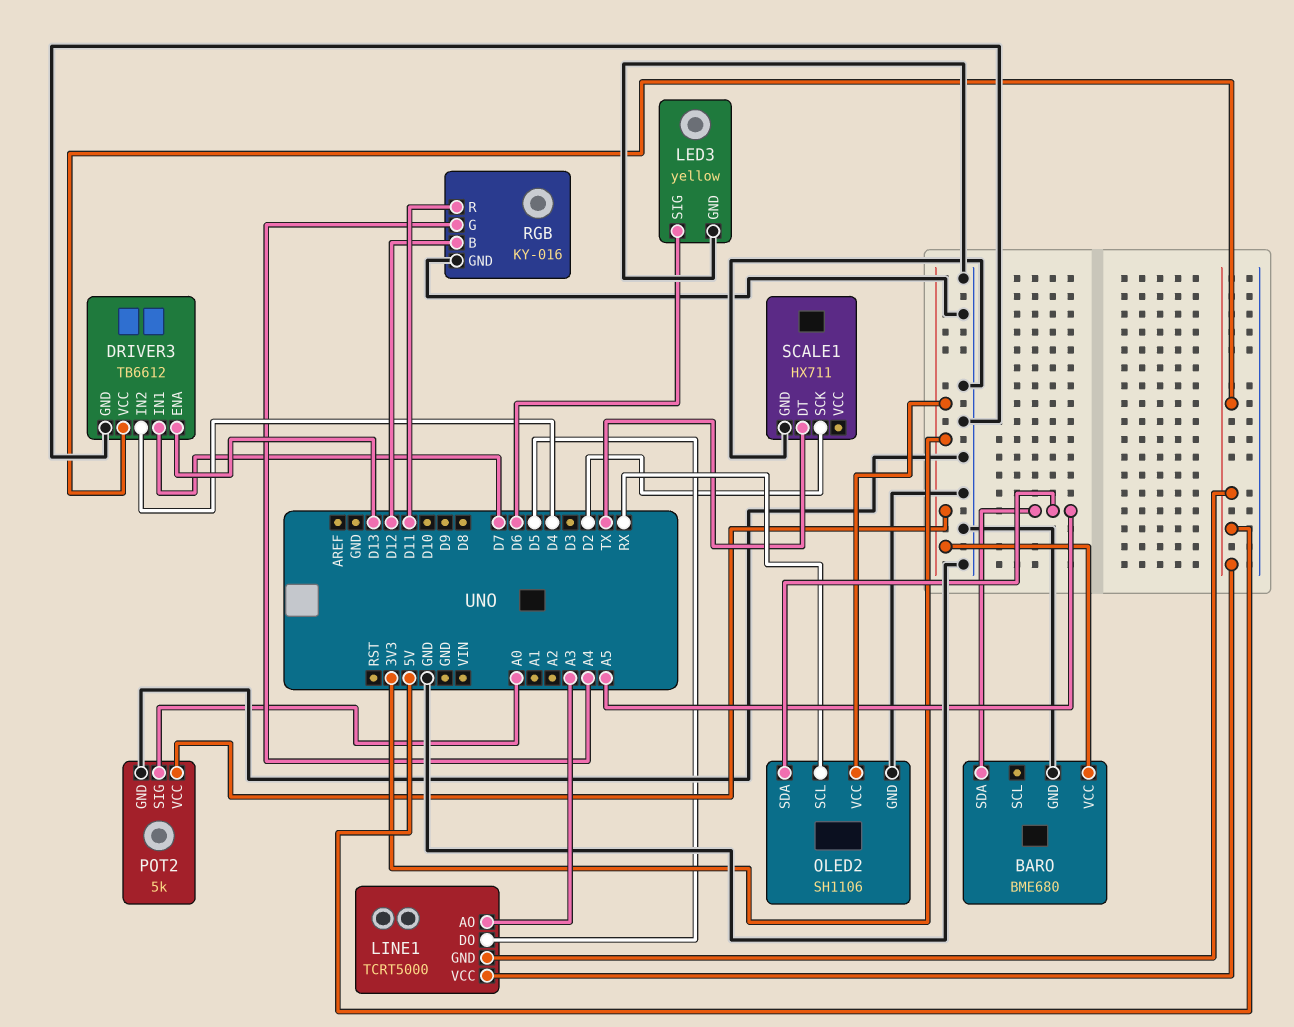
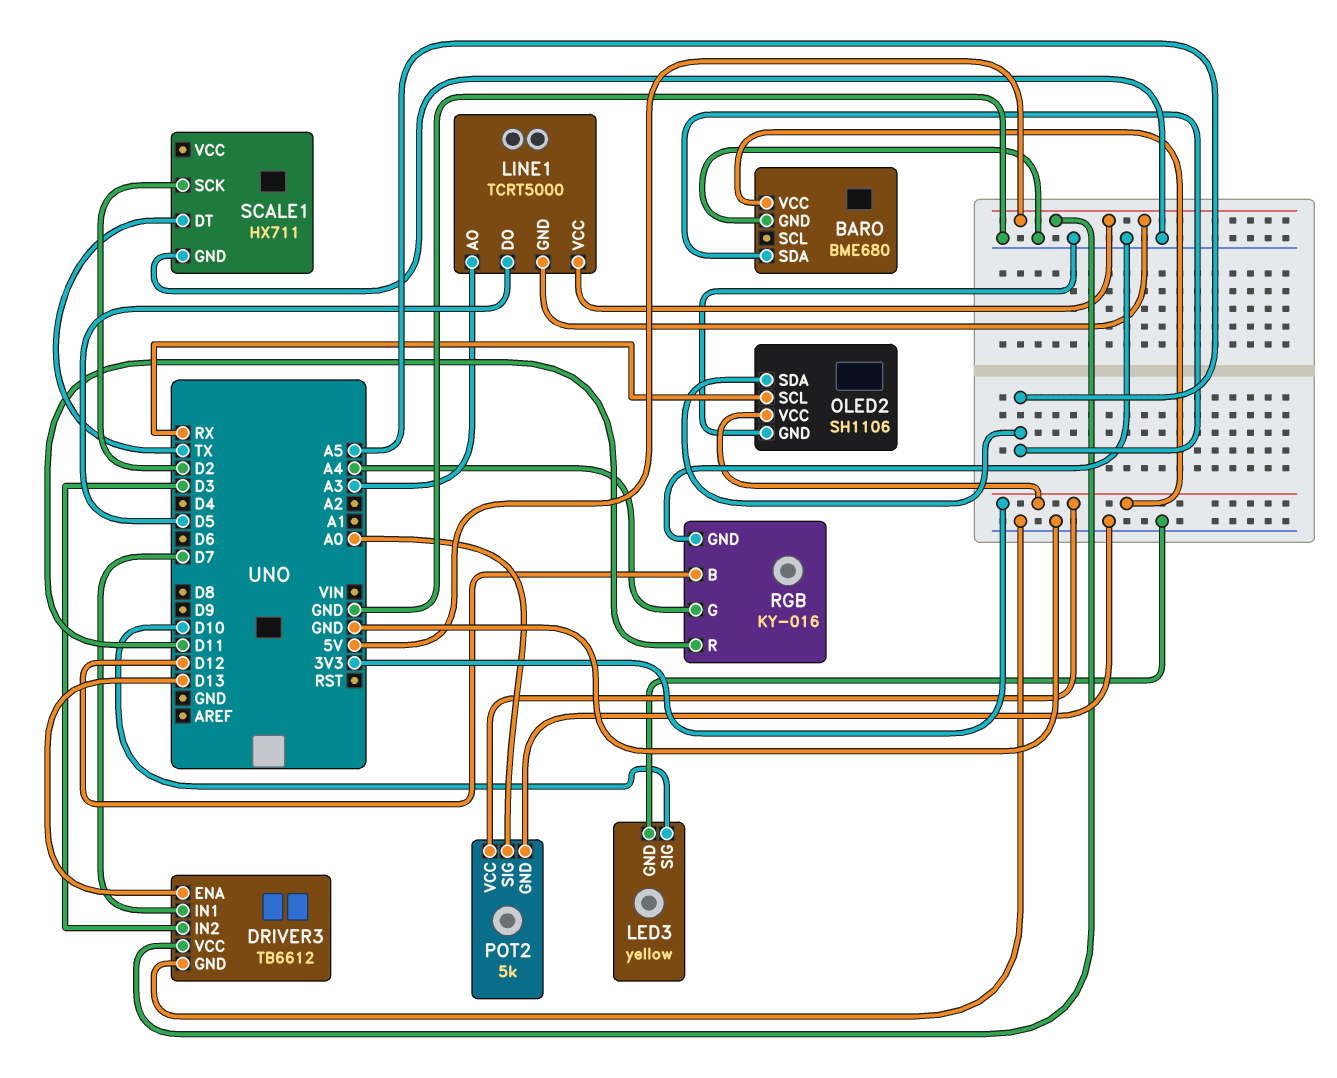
DRIVER3 pin IN2: D4 -> D3
LED3 pin SIG: D6 -> D10

